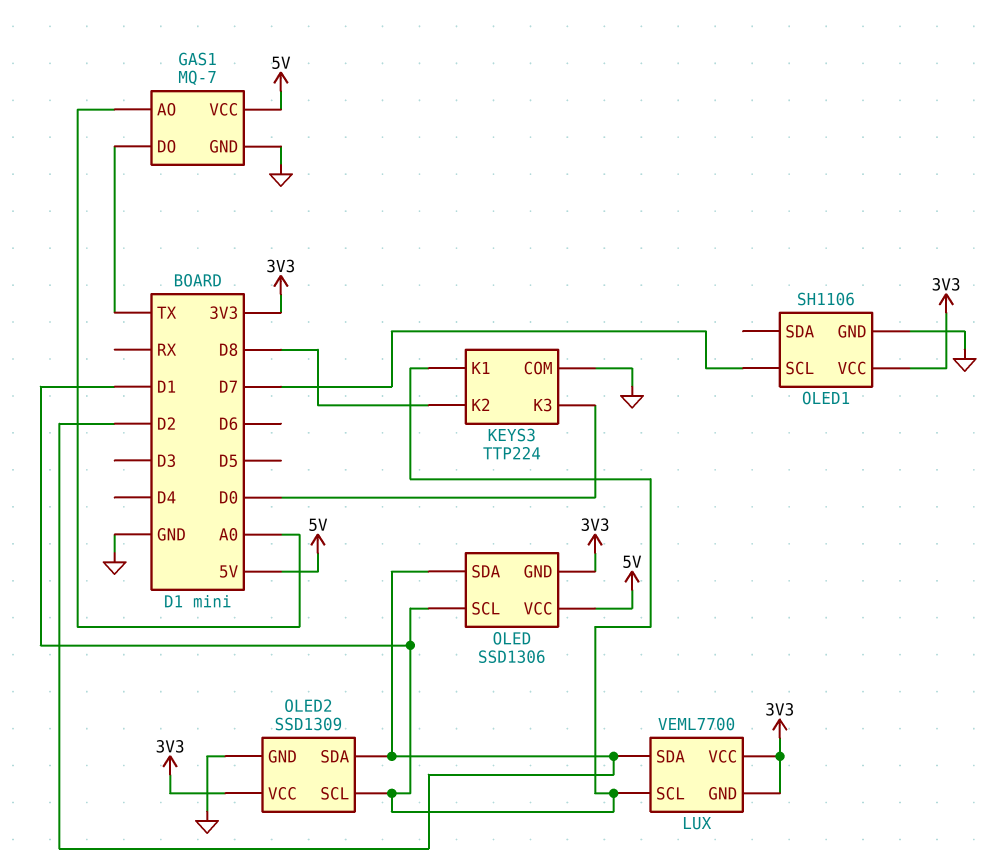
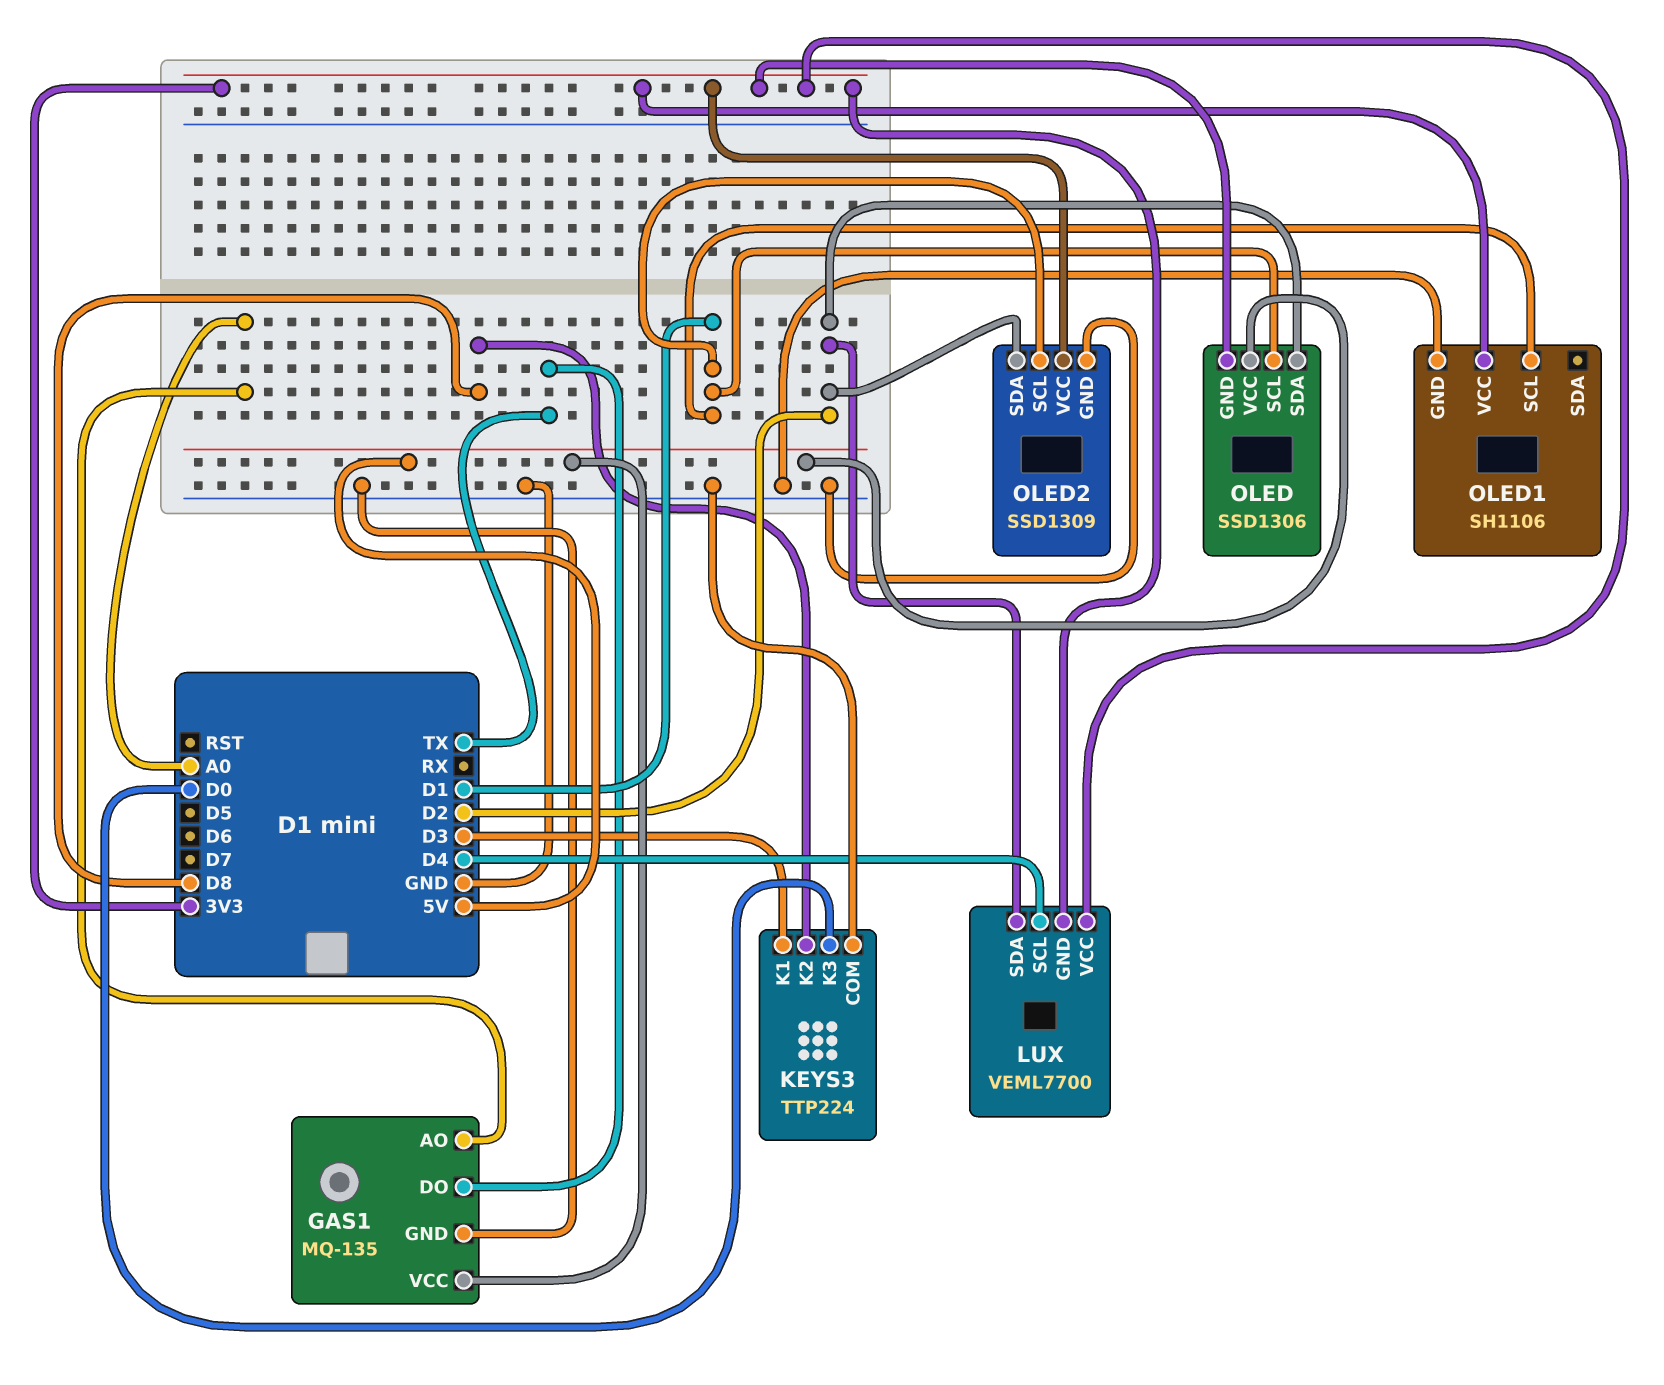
GAS1: MQ-7 -> MQ-135
KEYS3 pin K1: D1 -> D3
LUX pin SCL: D1 -> D4
OLED1 pin SCL: D7 -> D1

